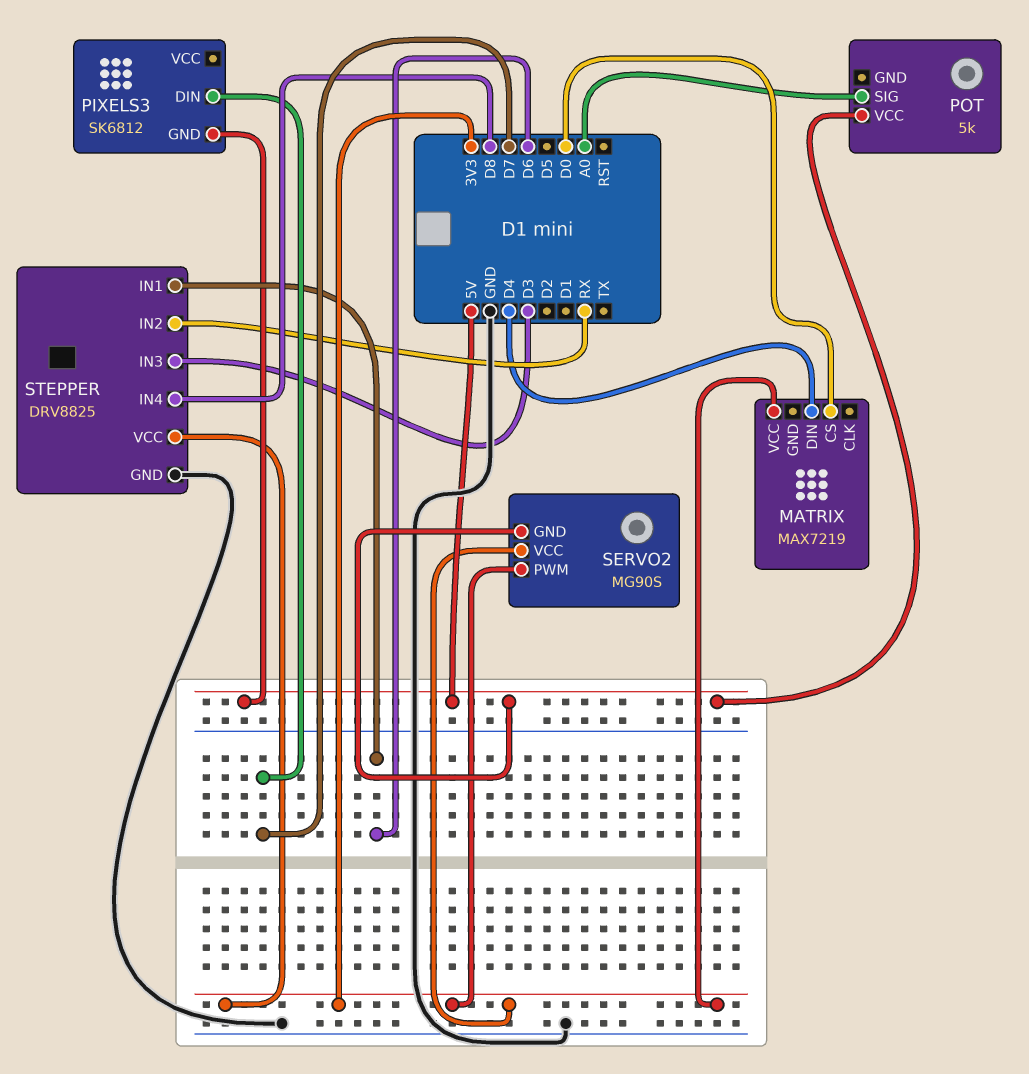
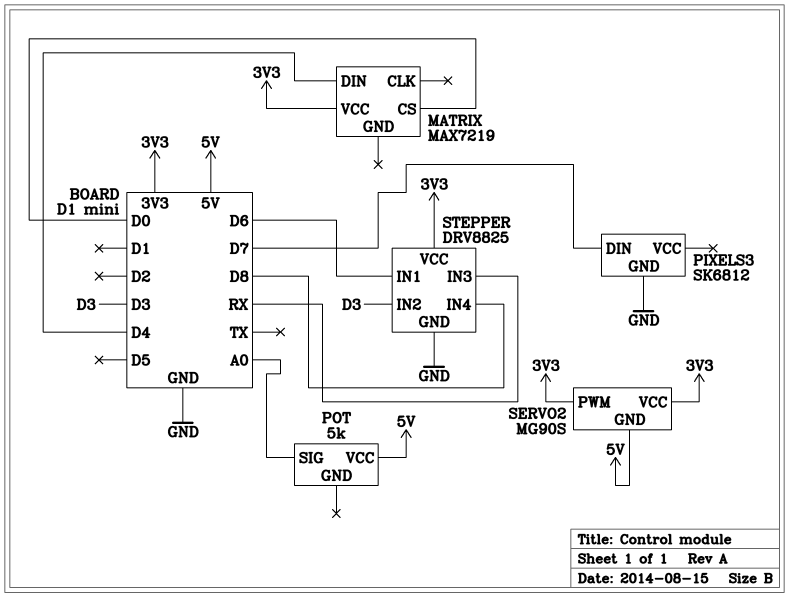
PIXELS3 pin GND: 5V -> GND
STEPPER pin IN2: RX -> D3
STEPPER pin IN3: D3 -> RX

